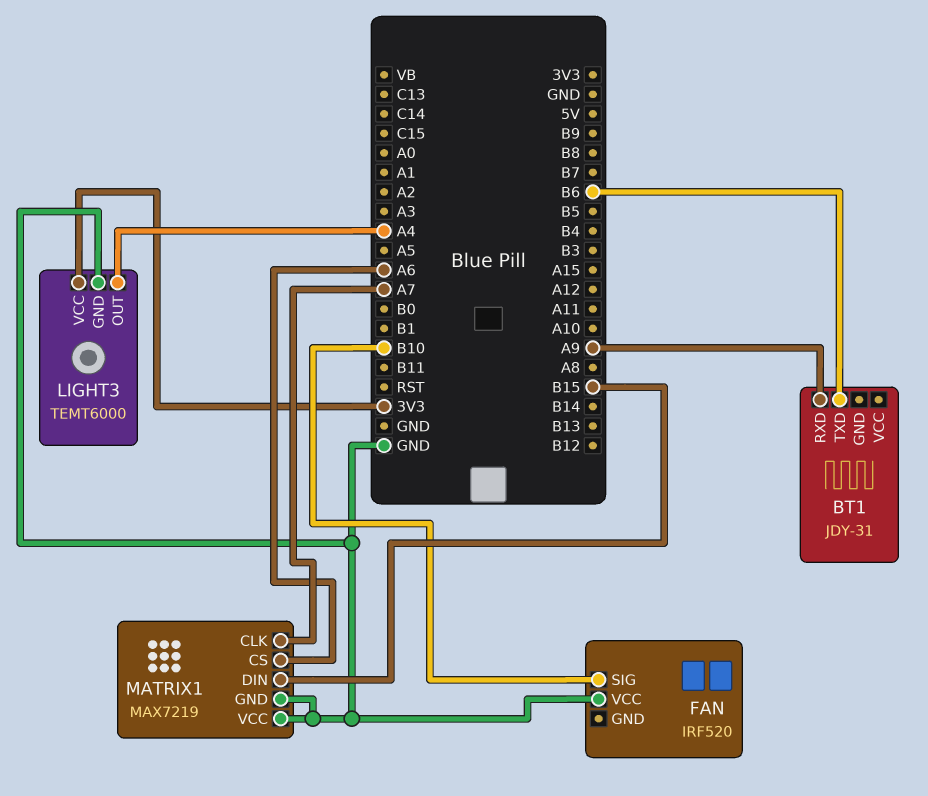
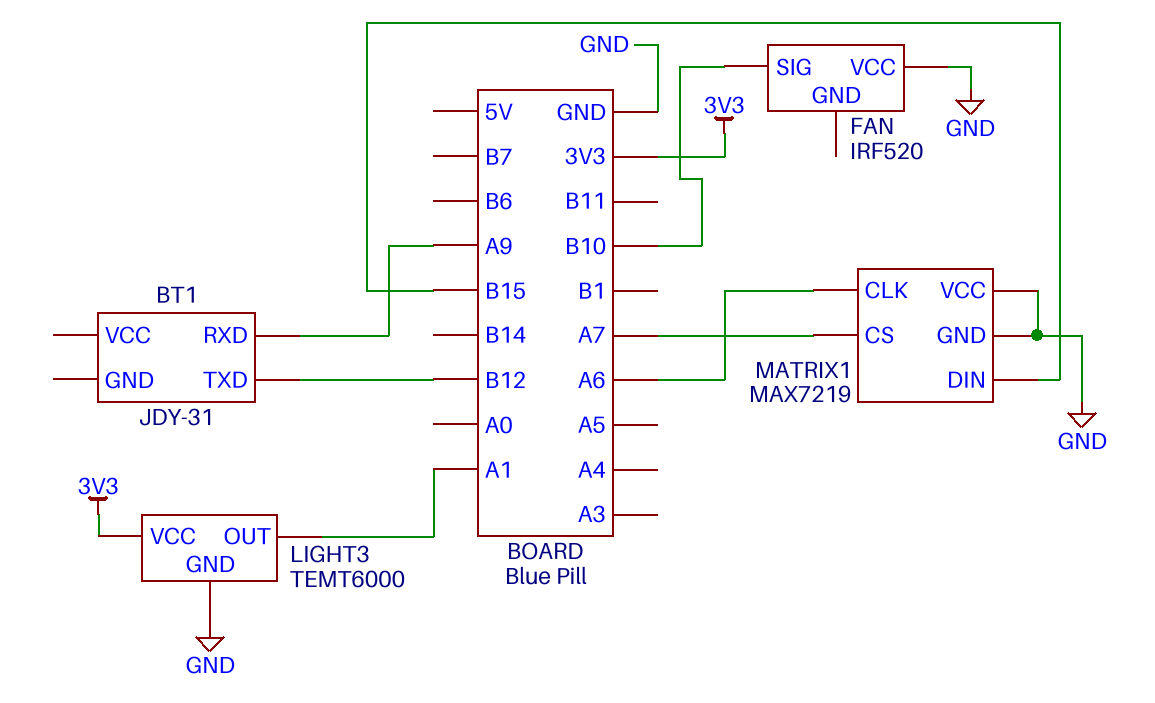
BT1 pin TXD: B6 -> B12
LIGHT3 pin OUT: A4 -> A1
MATRIX1 pin CLK: A7 -> A6
MATRIX1 pin CS: A6 -> A7

